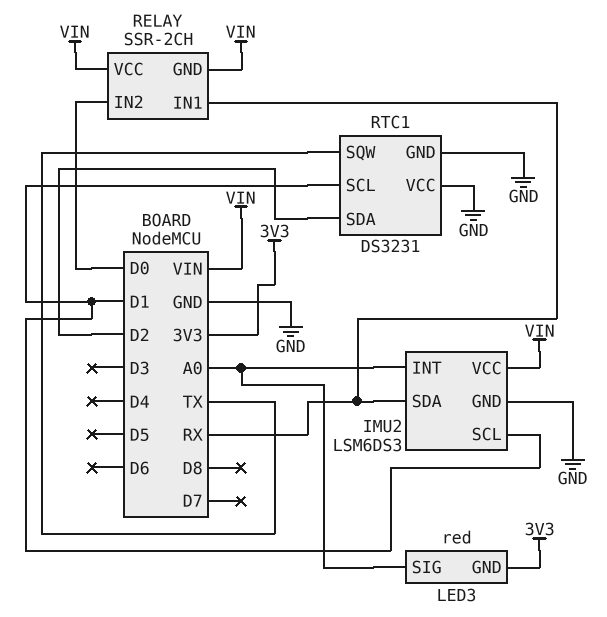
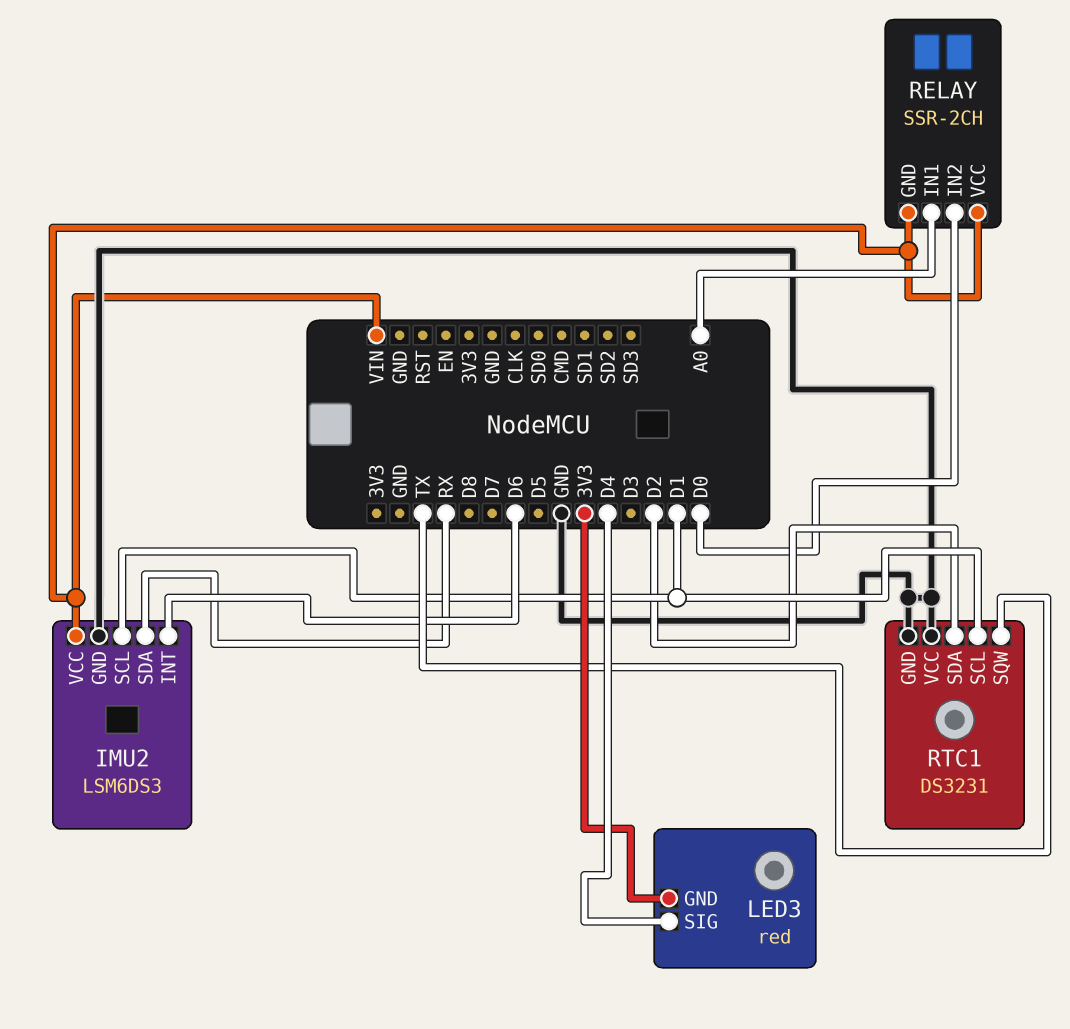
IMU2 pin INT: A0 -> D6
LED3 pin SIG: A0 -> D4
RELAY pin IN1: RX -> A0

